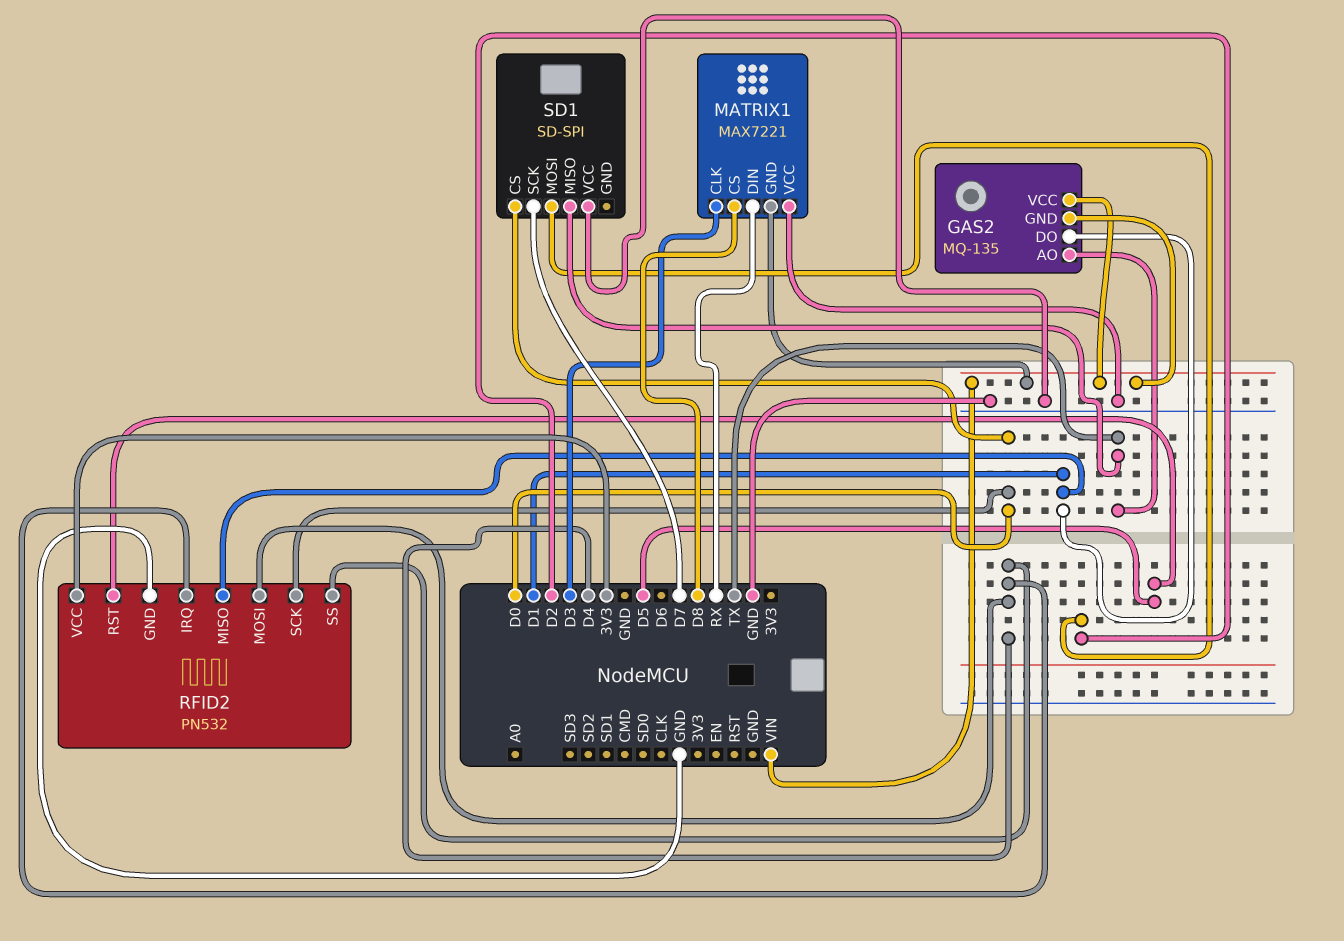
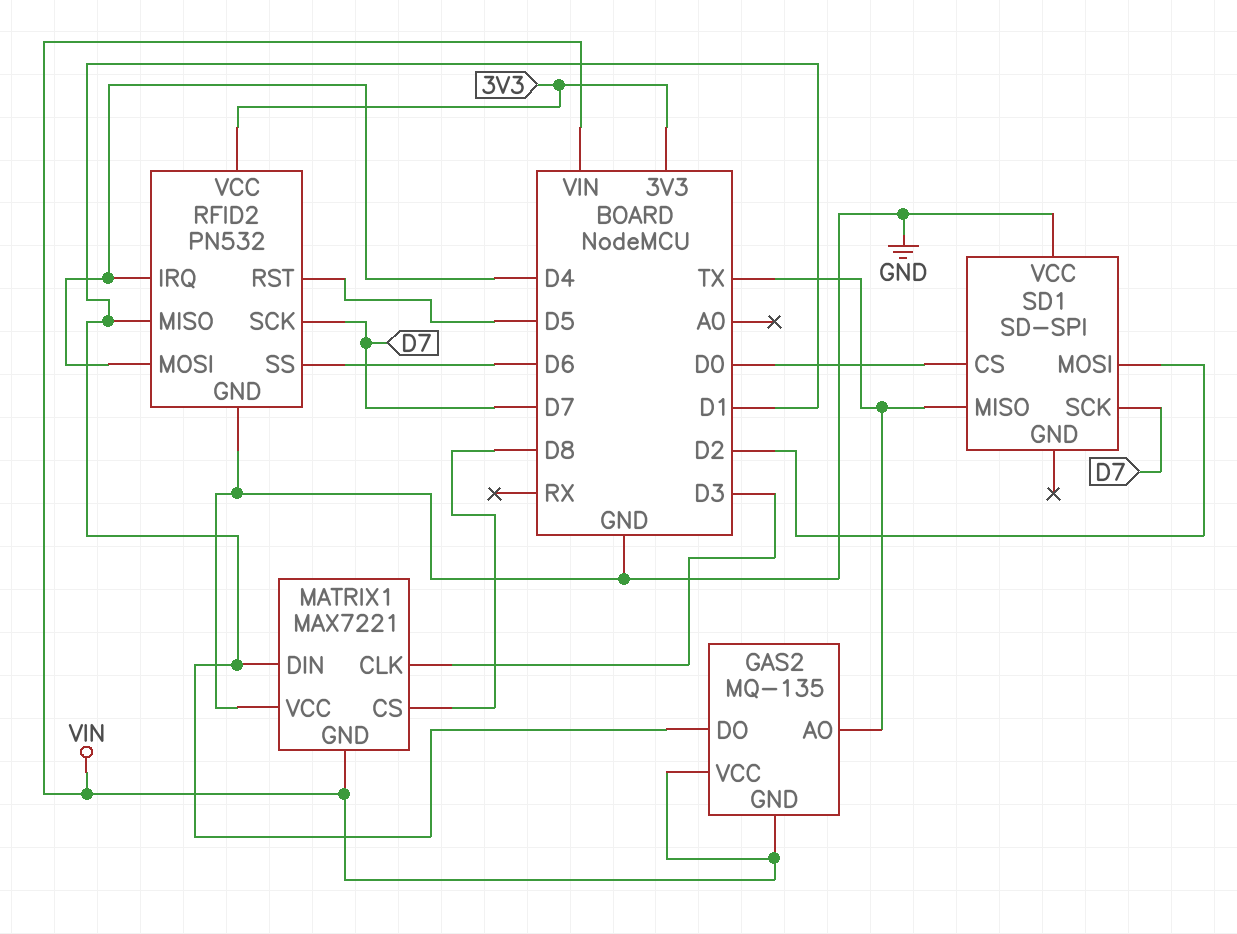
MATRIX1 pin DIN: RX -> D1
RFID2 pin SCK: D0 -> D7
RFID2 pin SS: D4 -> D6

